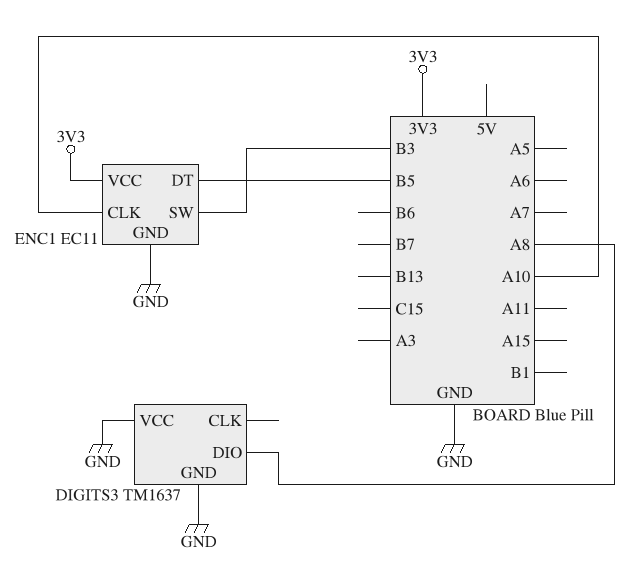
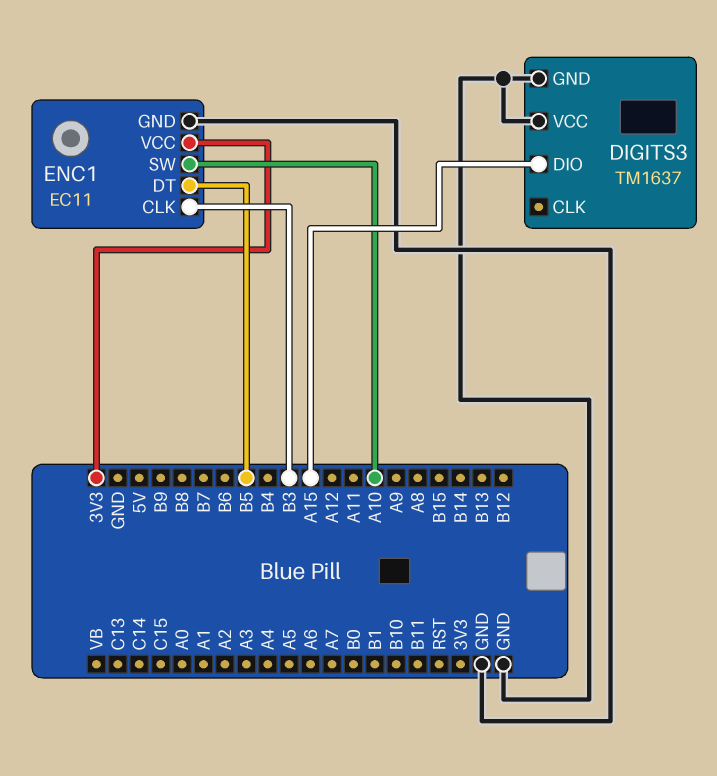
DIGITS3 pin DIO: A8 -> A15
ENC1 pin CLK: A10 -> B3
ENC1 pin SW: B3 -> A10

